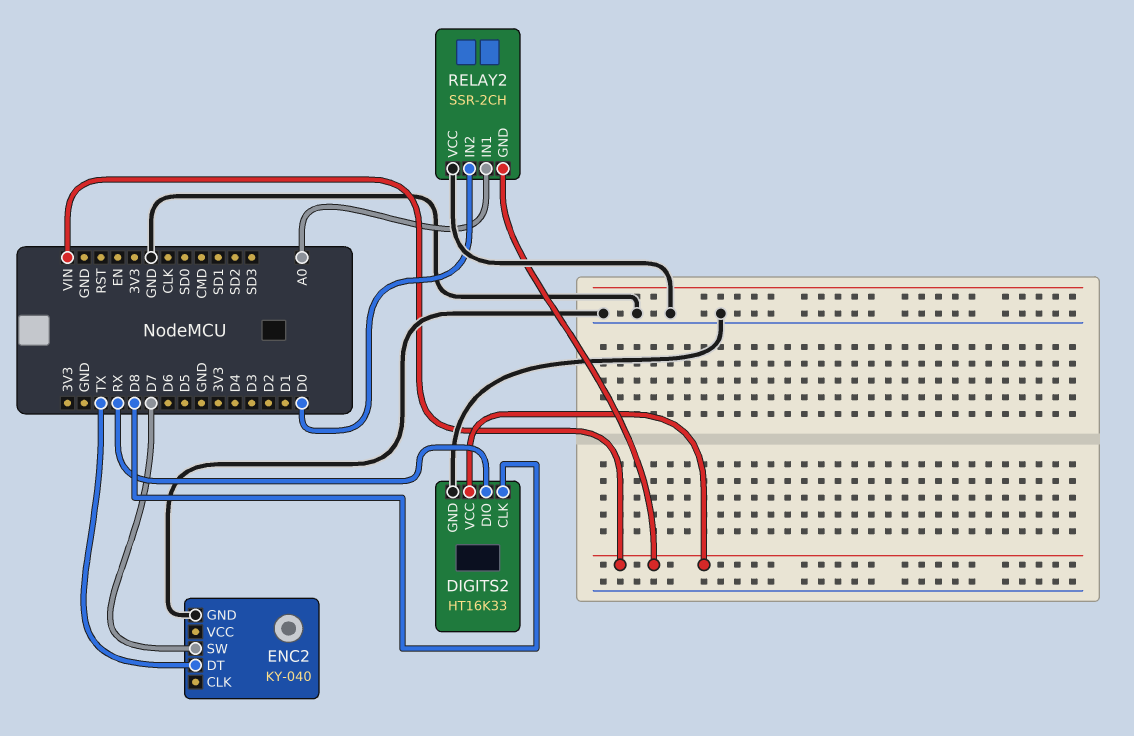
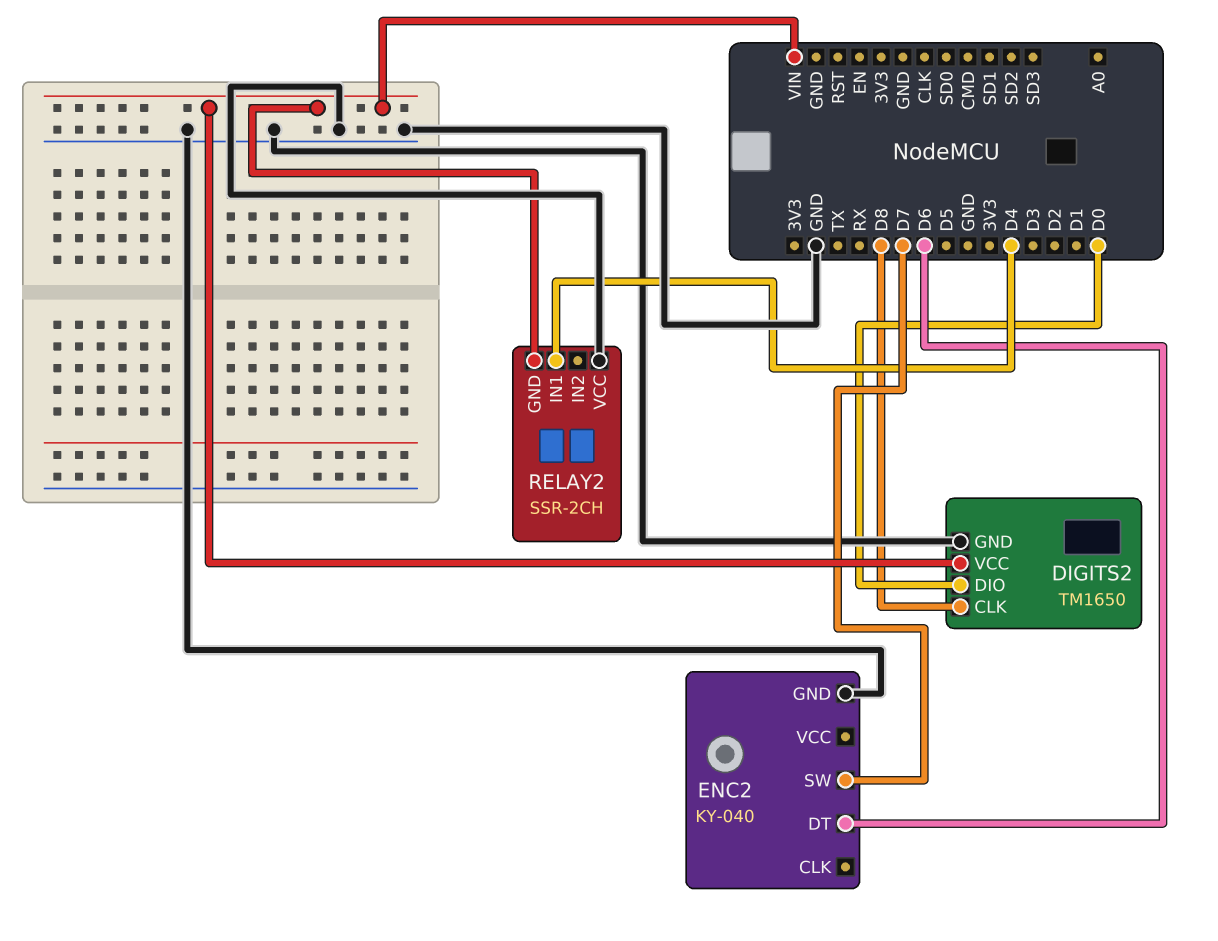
DIGITS2: HT16K33 -> TM1650
DIGITS2 pin DIO: RX -> D0
ENC2 pin DT: TX -> D6
RELAY2 pin IN1: A0 -> D4
RELAY2 pin IN2: D0 -> none

